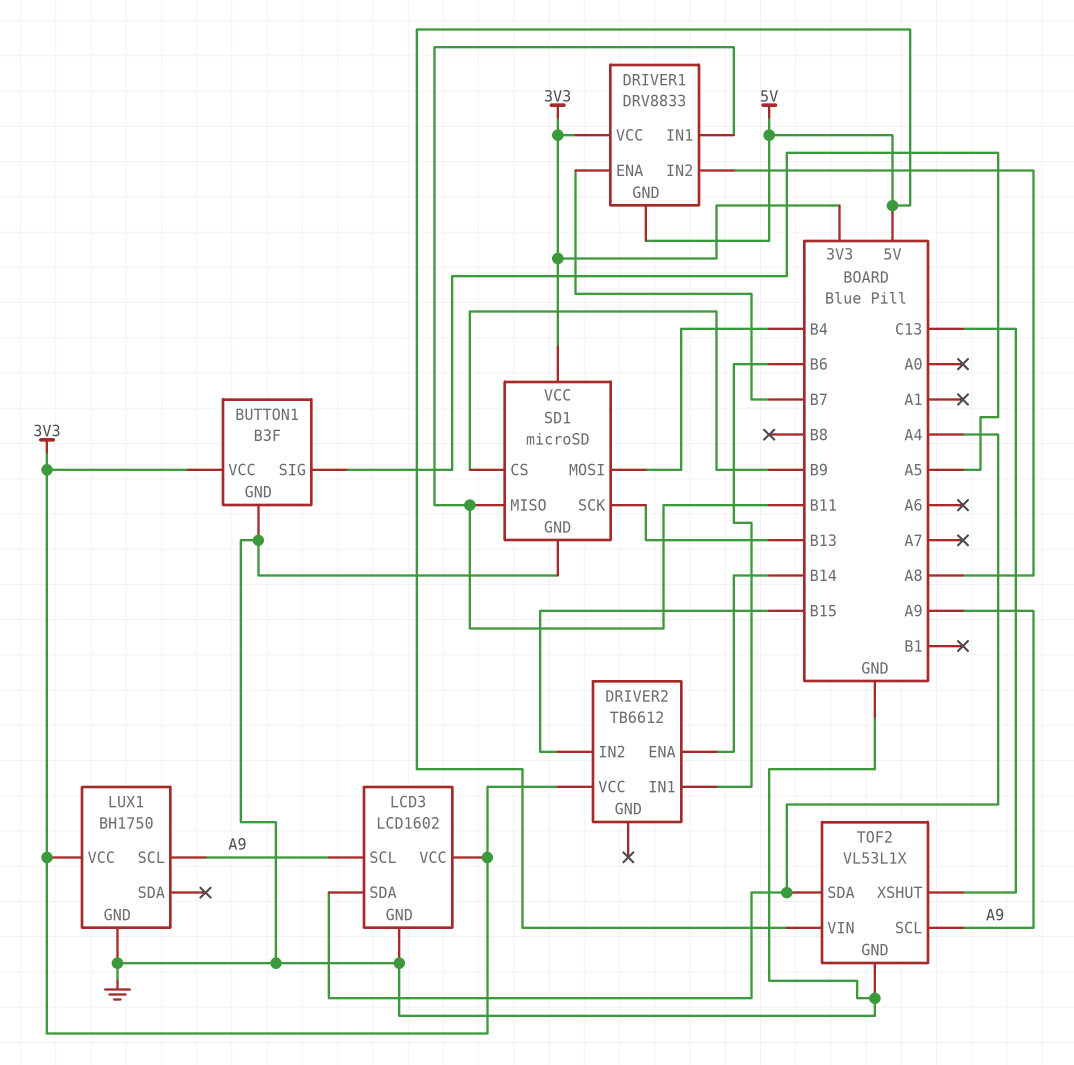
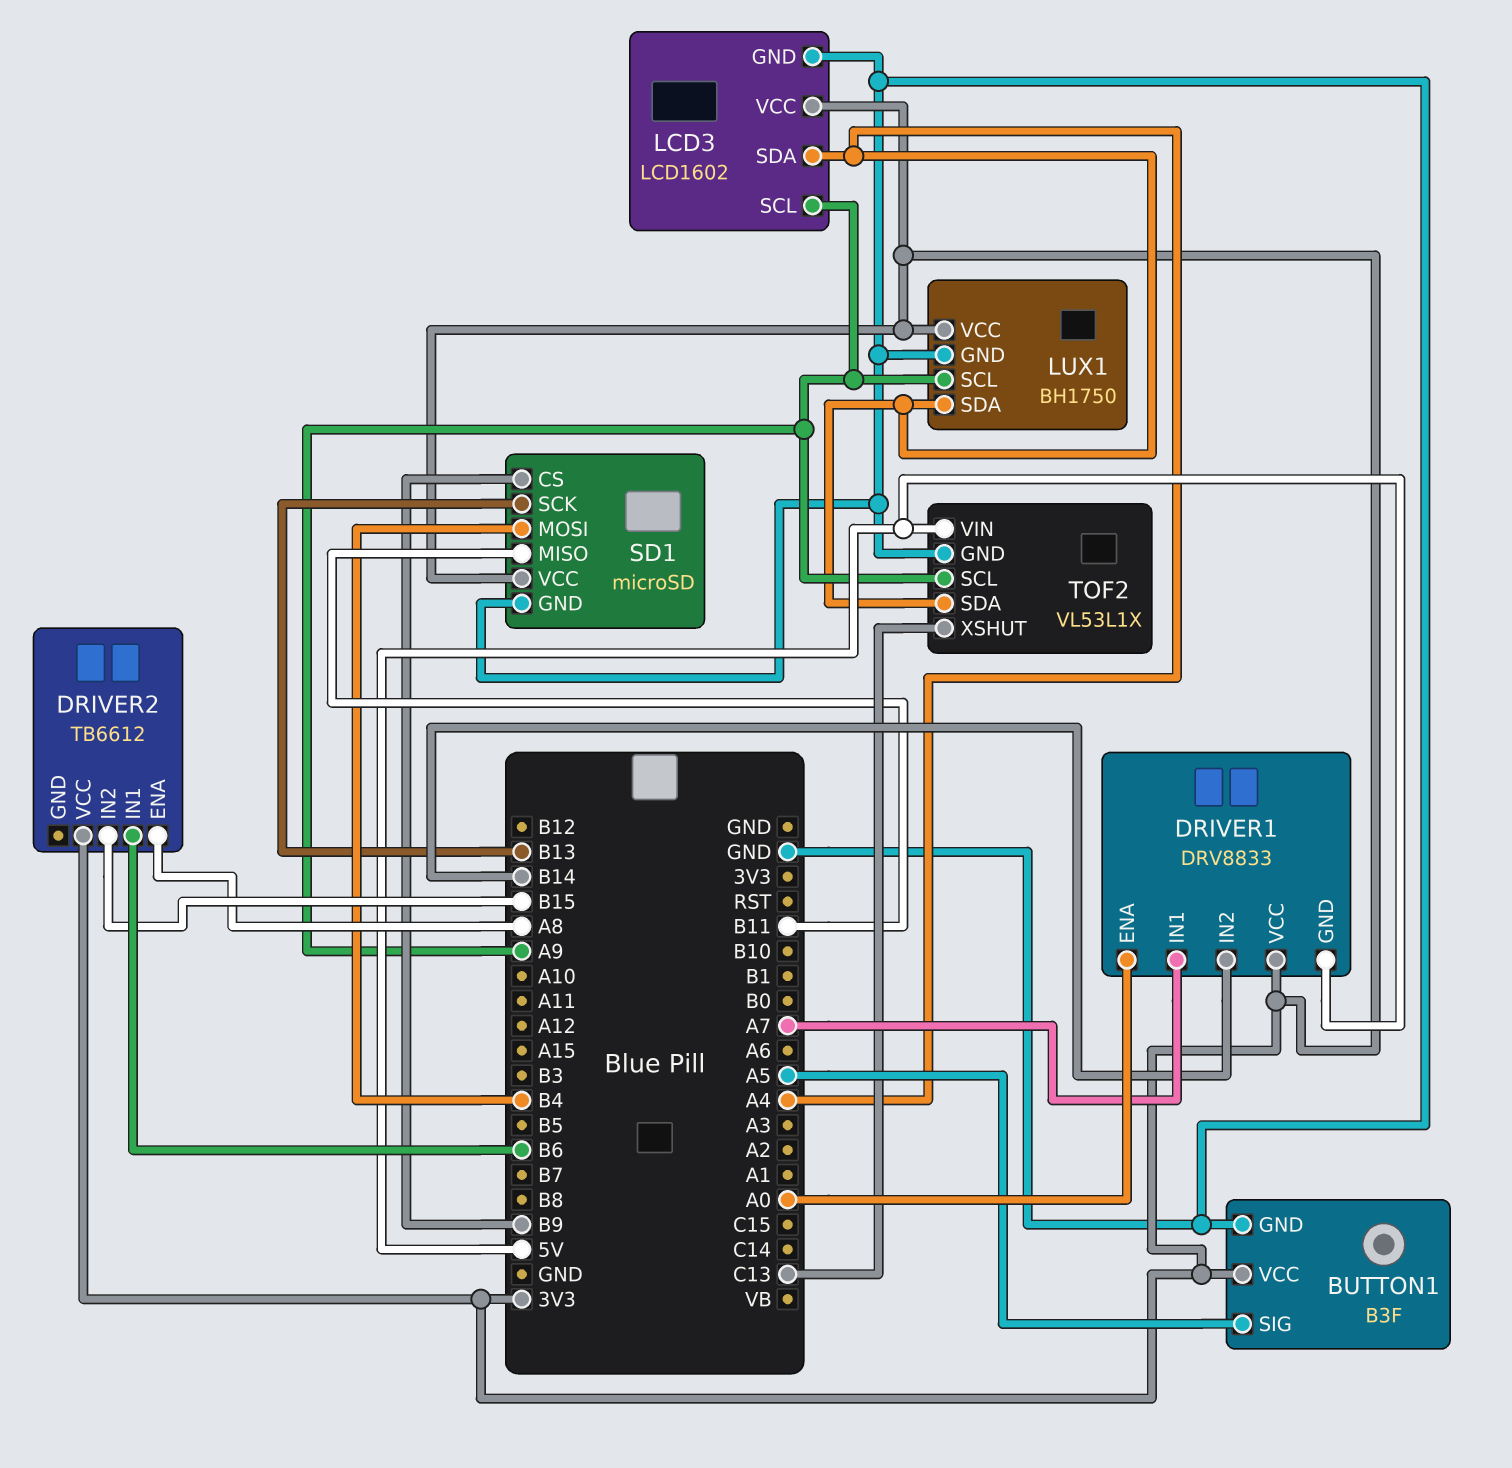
DRIVER1 pin ENA: B7 -> A0
DRIVER1 pin IN1: B11 -> A7
DRIVER1 pin IN2: A8 -> B14
DRIVER2 pin ENA: B14 -> A8
LUX1 pin SDA: none -> A4

